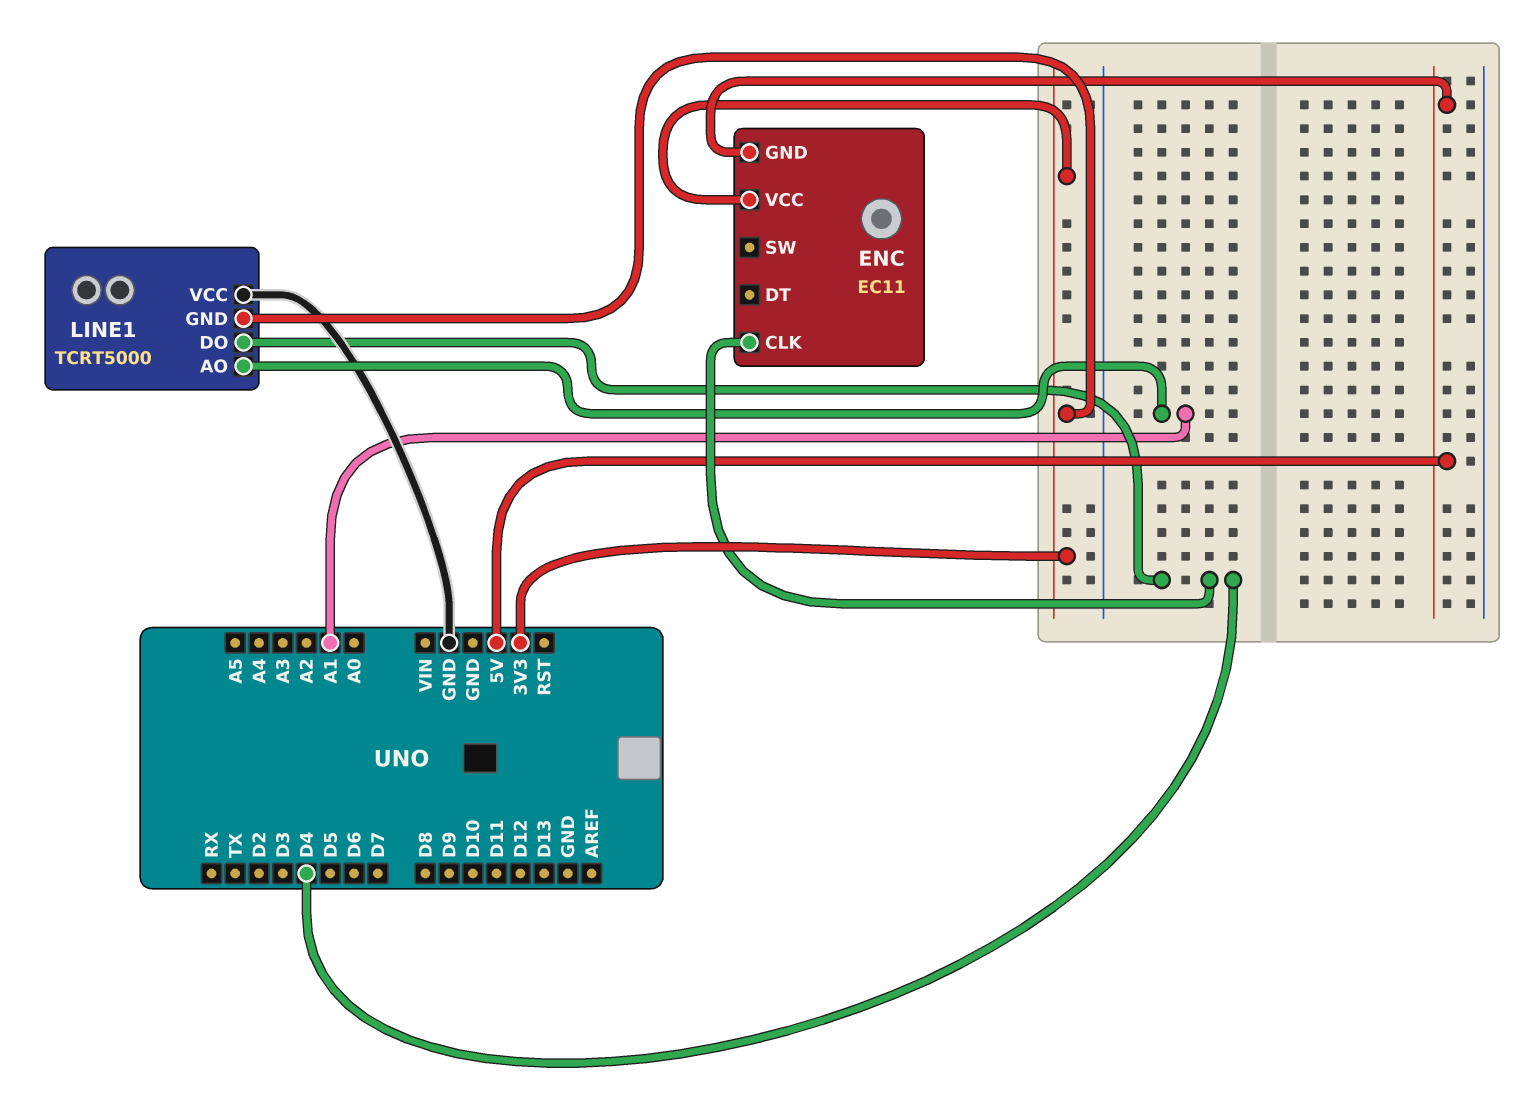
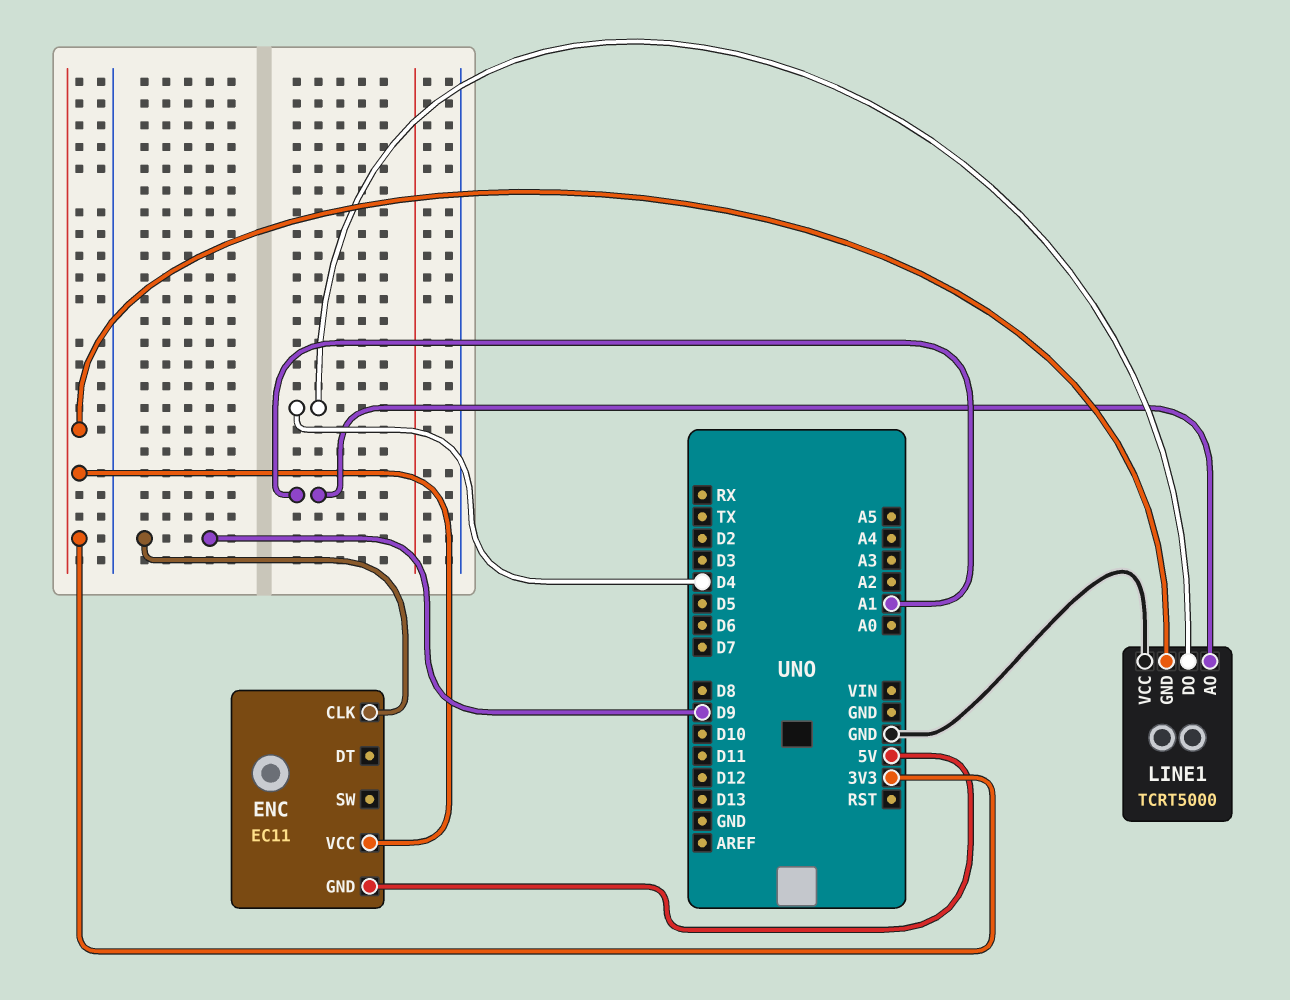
ENC pin CLK: D4 -> D9

